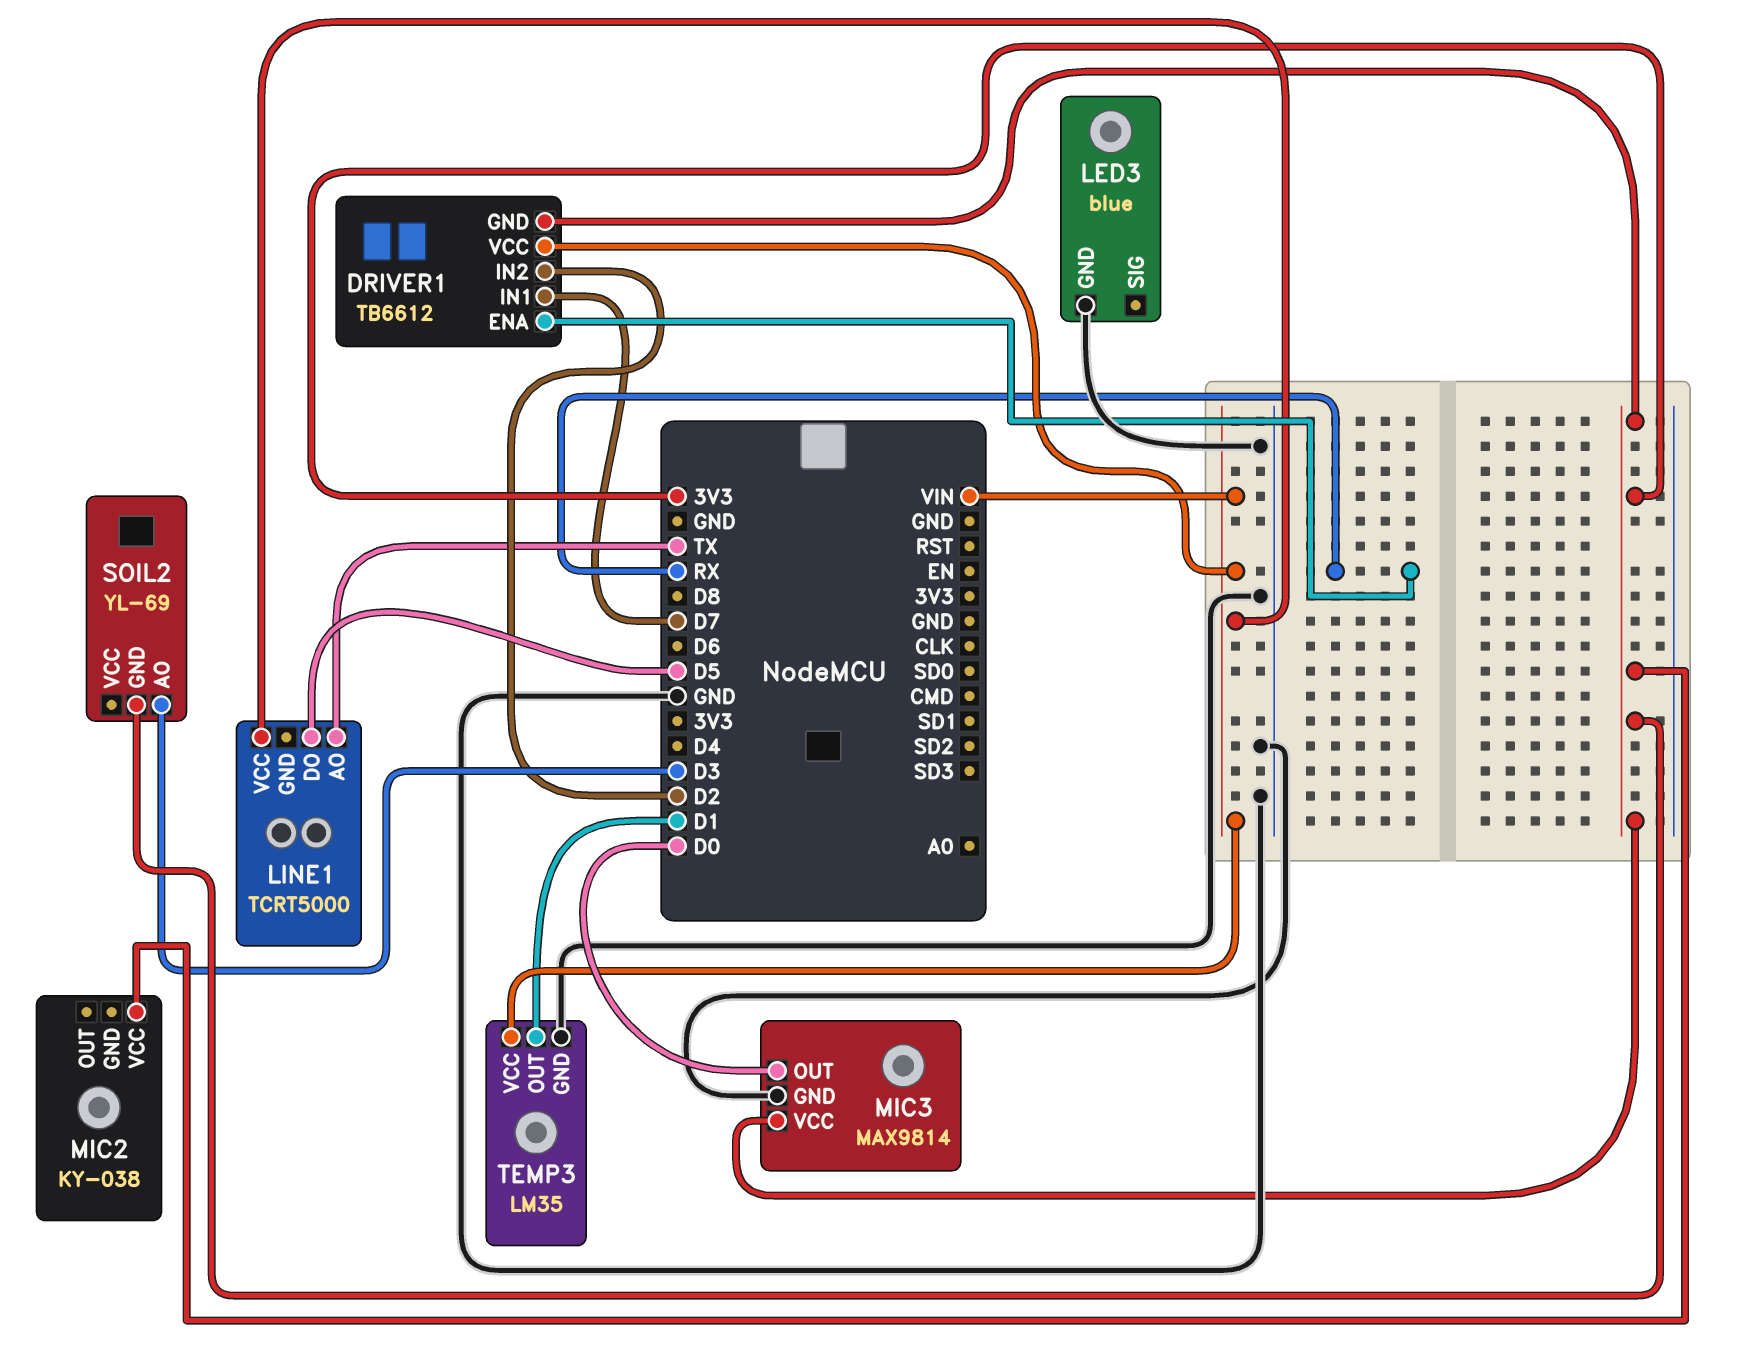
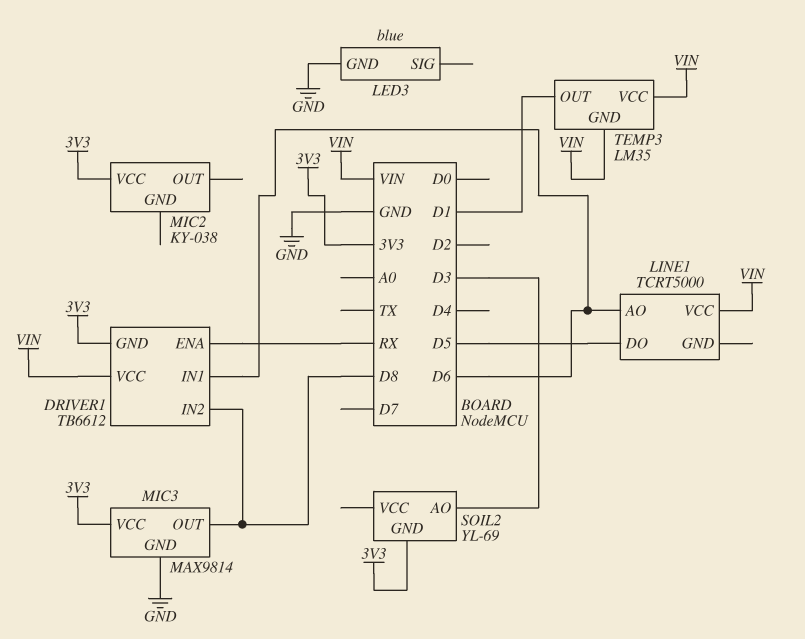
DRIVER1 pin IN1: D7 -> D6
DRIVER1 pin IN2: D2 -> D8
LINE1 pin AO: TX -> D6
MIC3 pin OUT: D0 -> D8
TEMP3 pin GND: GND -> VIN

